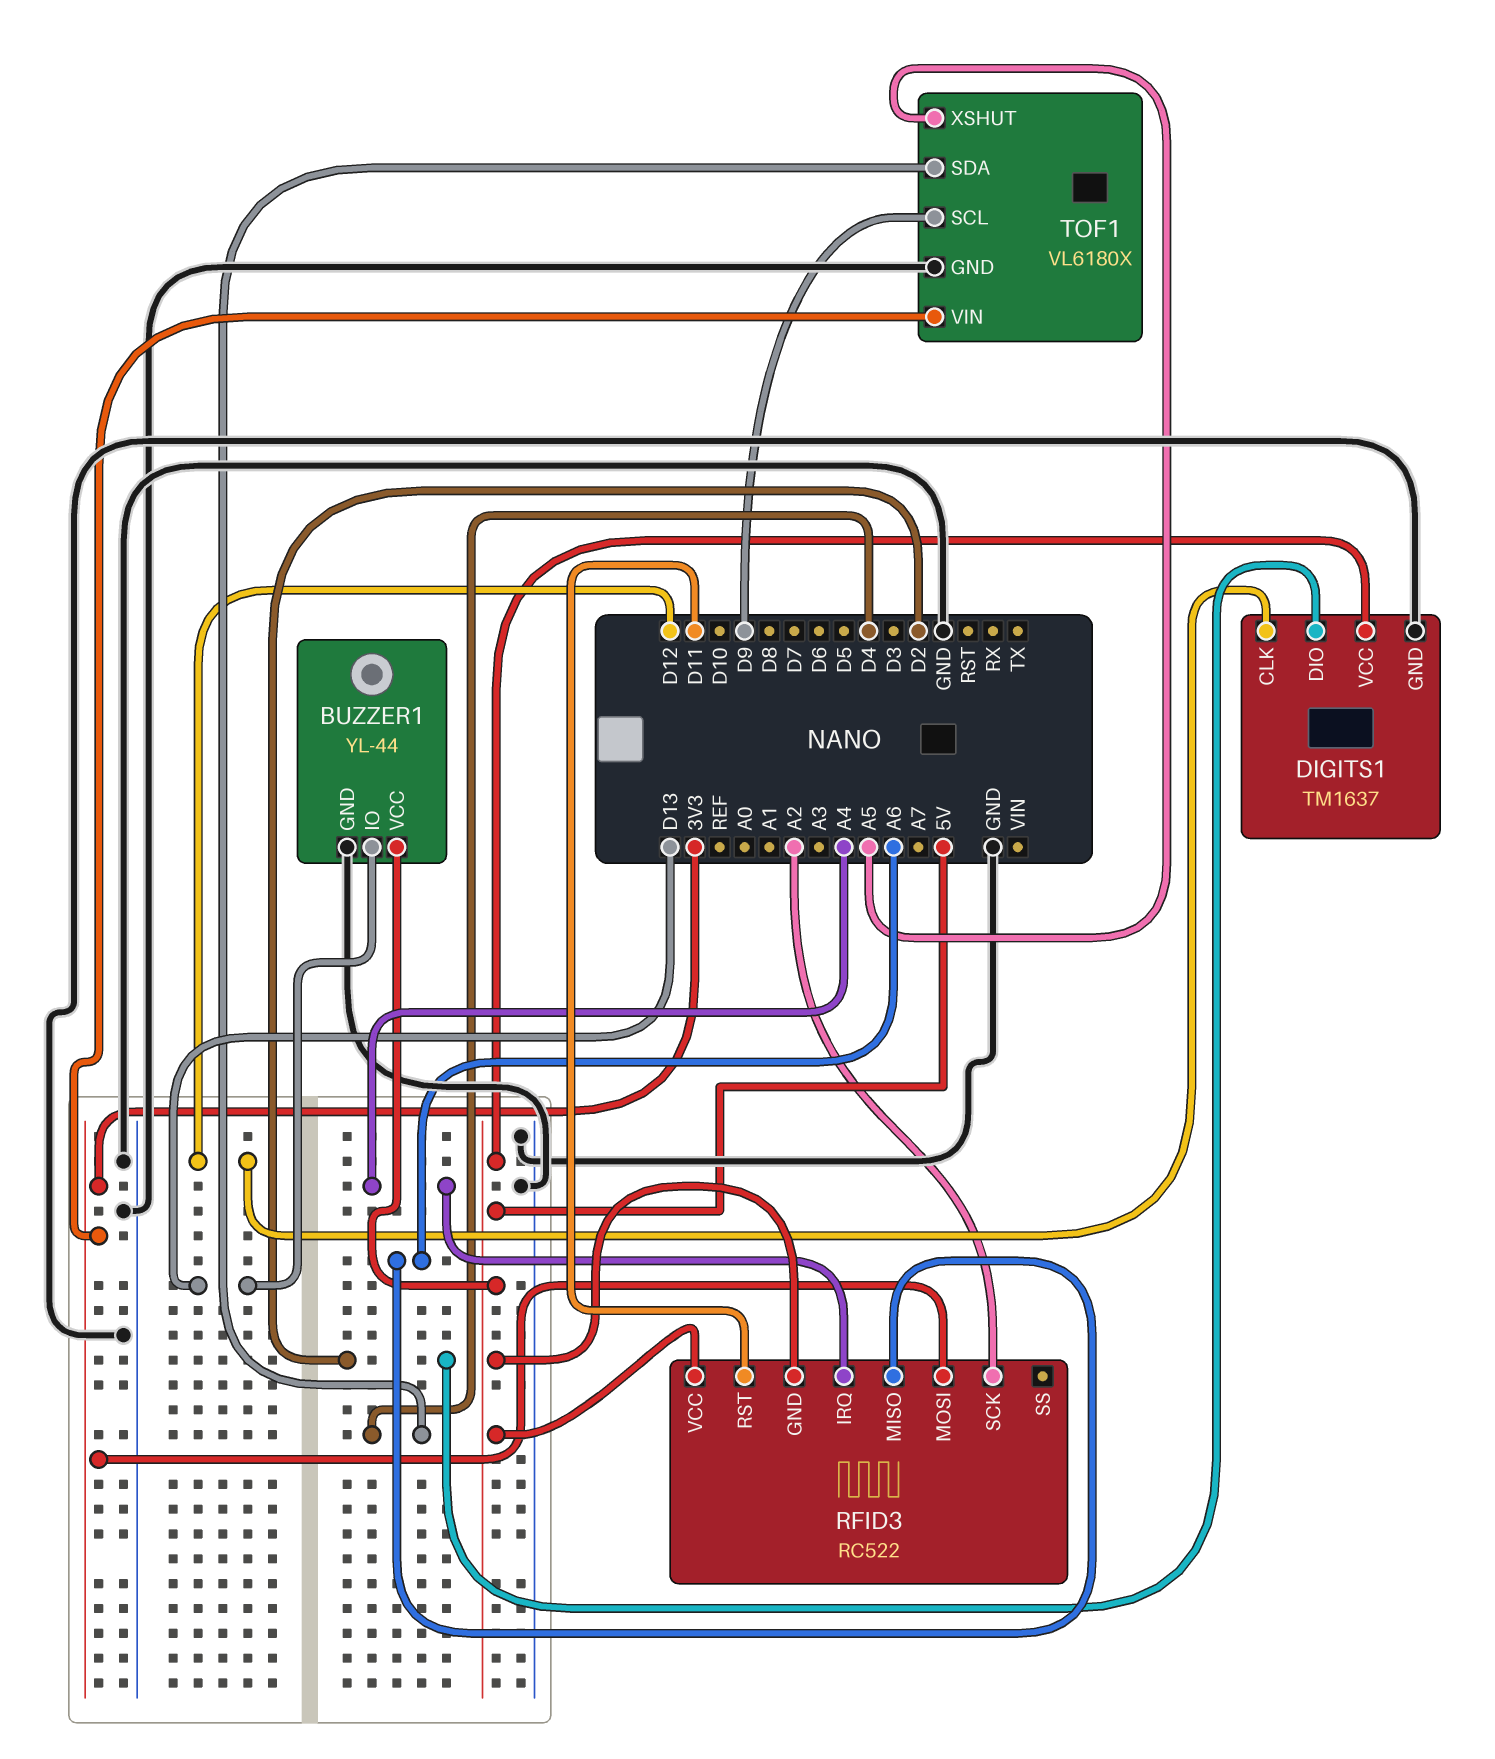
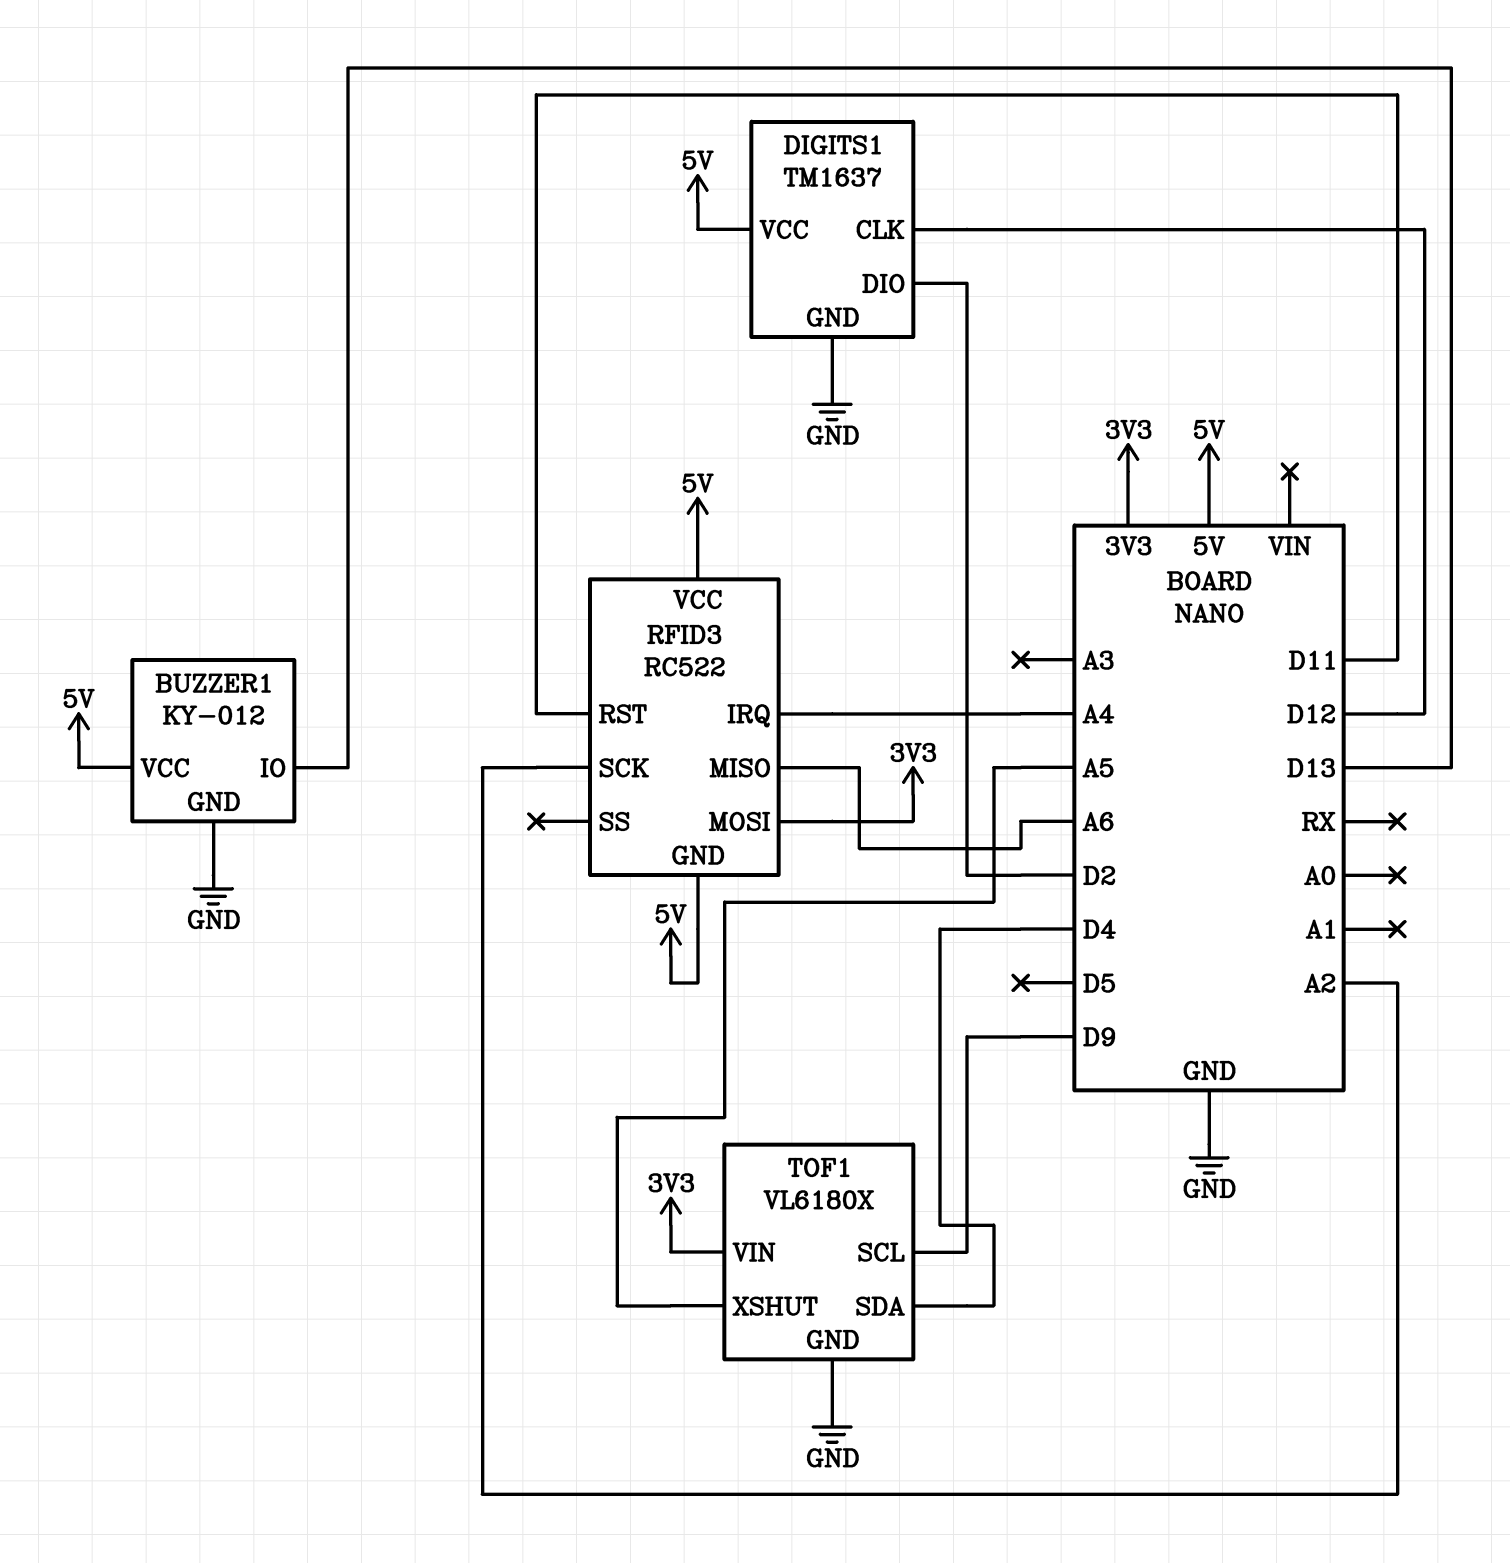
BUZZER1: YL-44 -> KY-012

